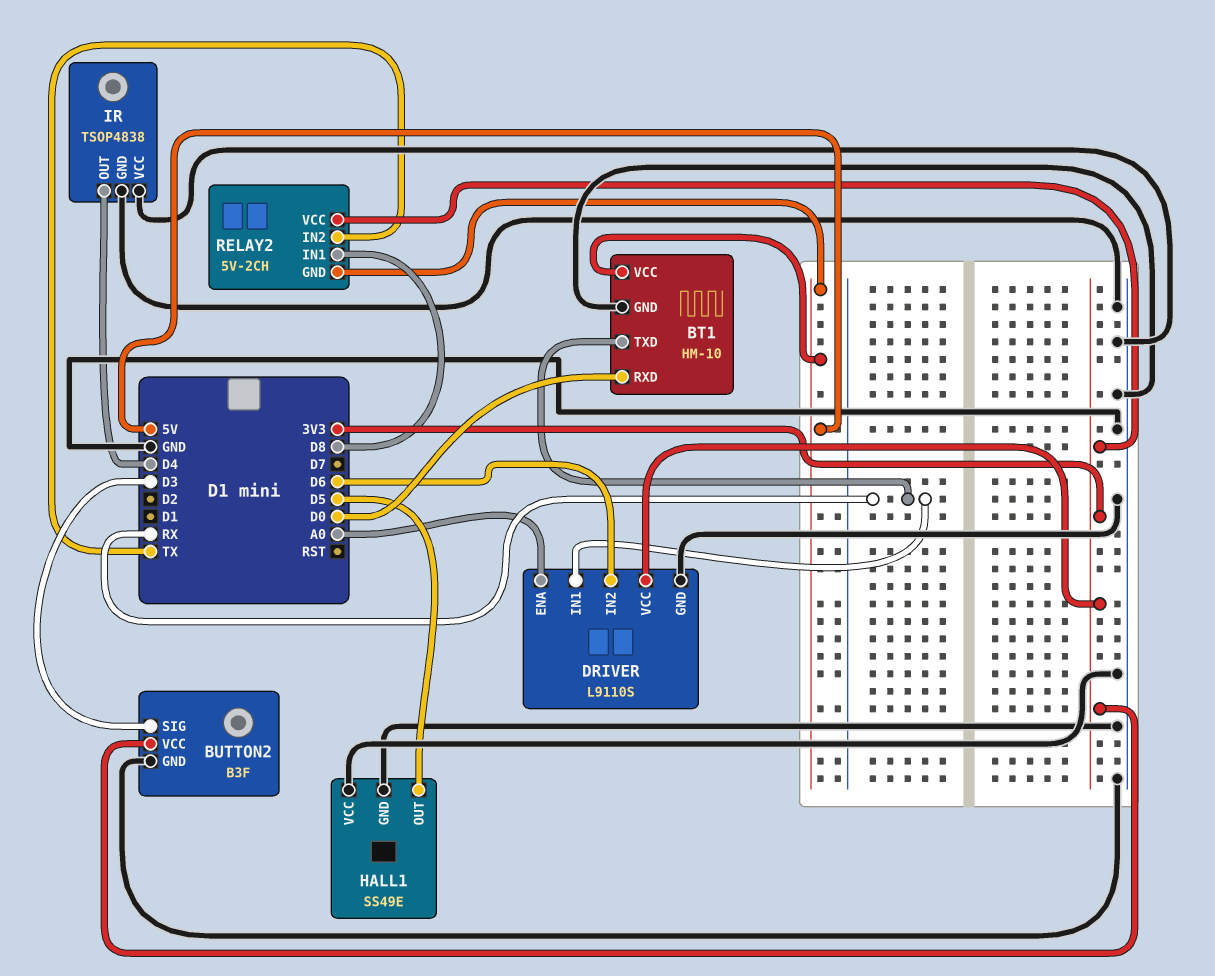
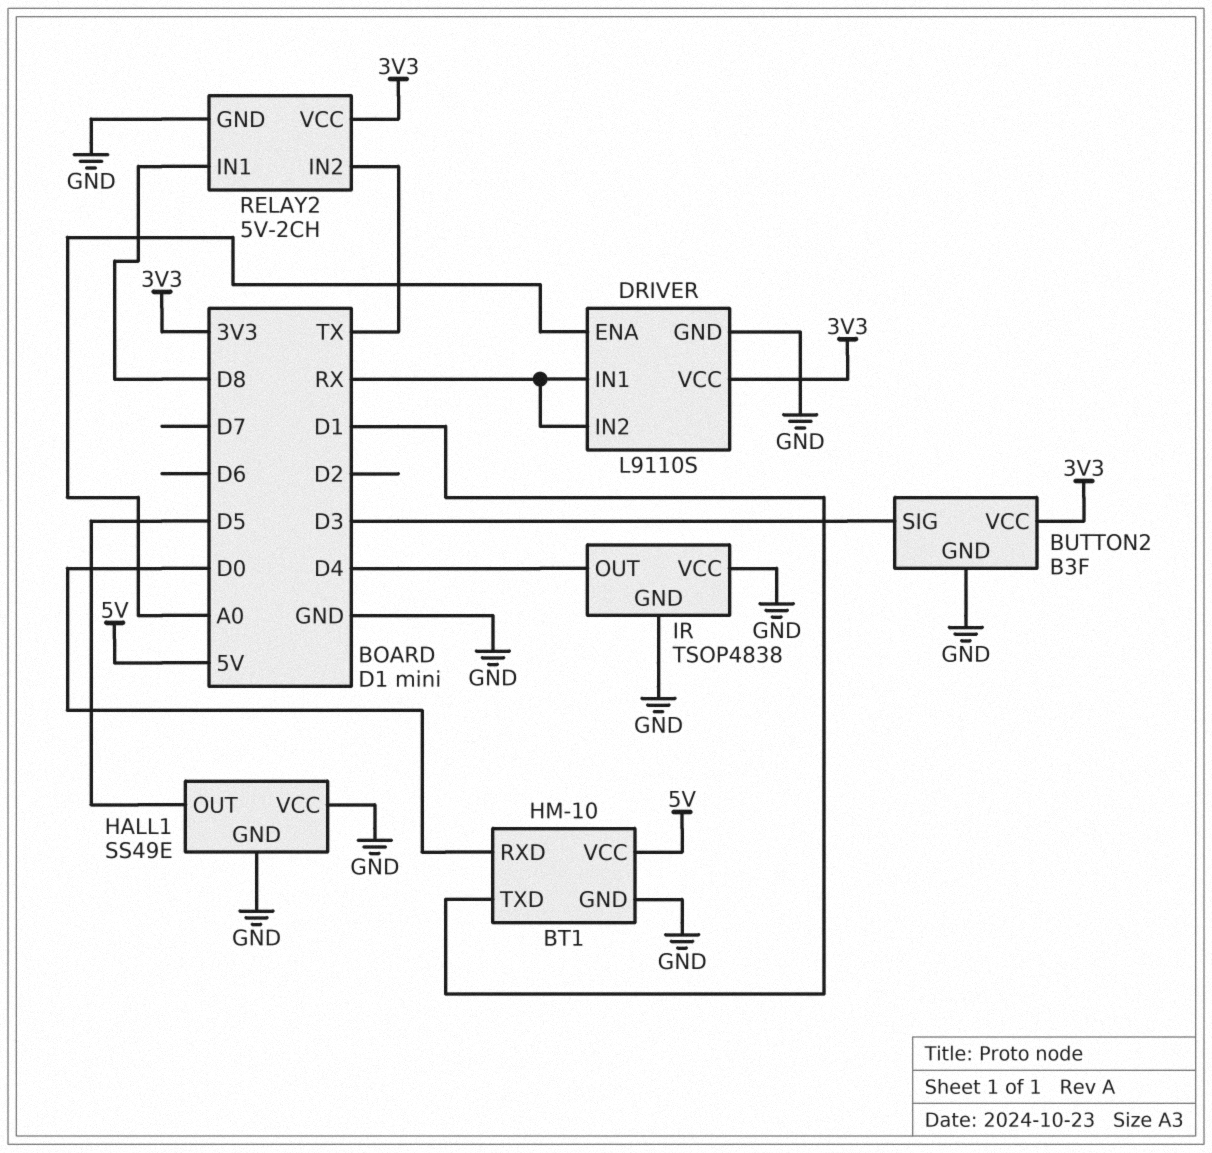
BT1 pin TXD: RX -> D1
DRIVER pin IN2: D6 -> RX
RELAY2 pin GND: 5V -> GND

